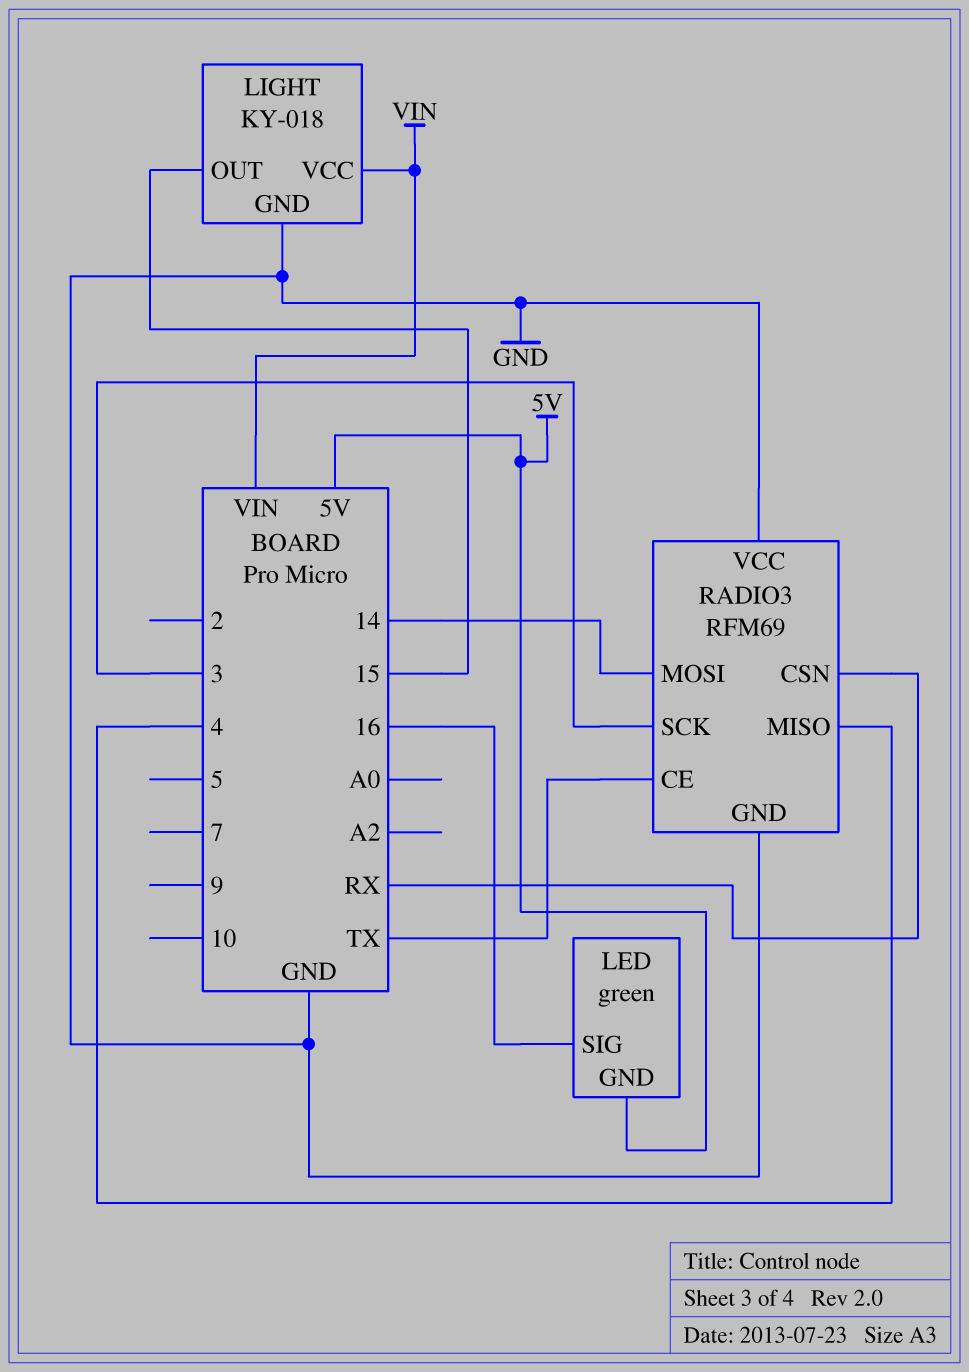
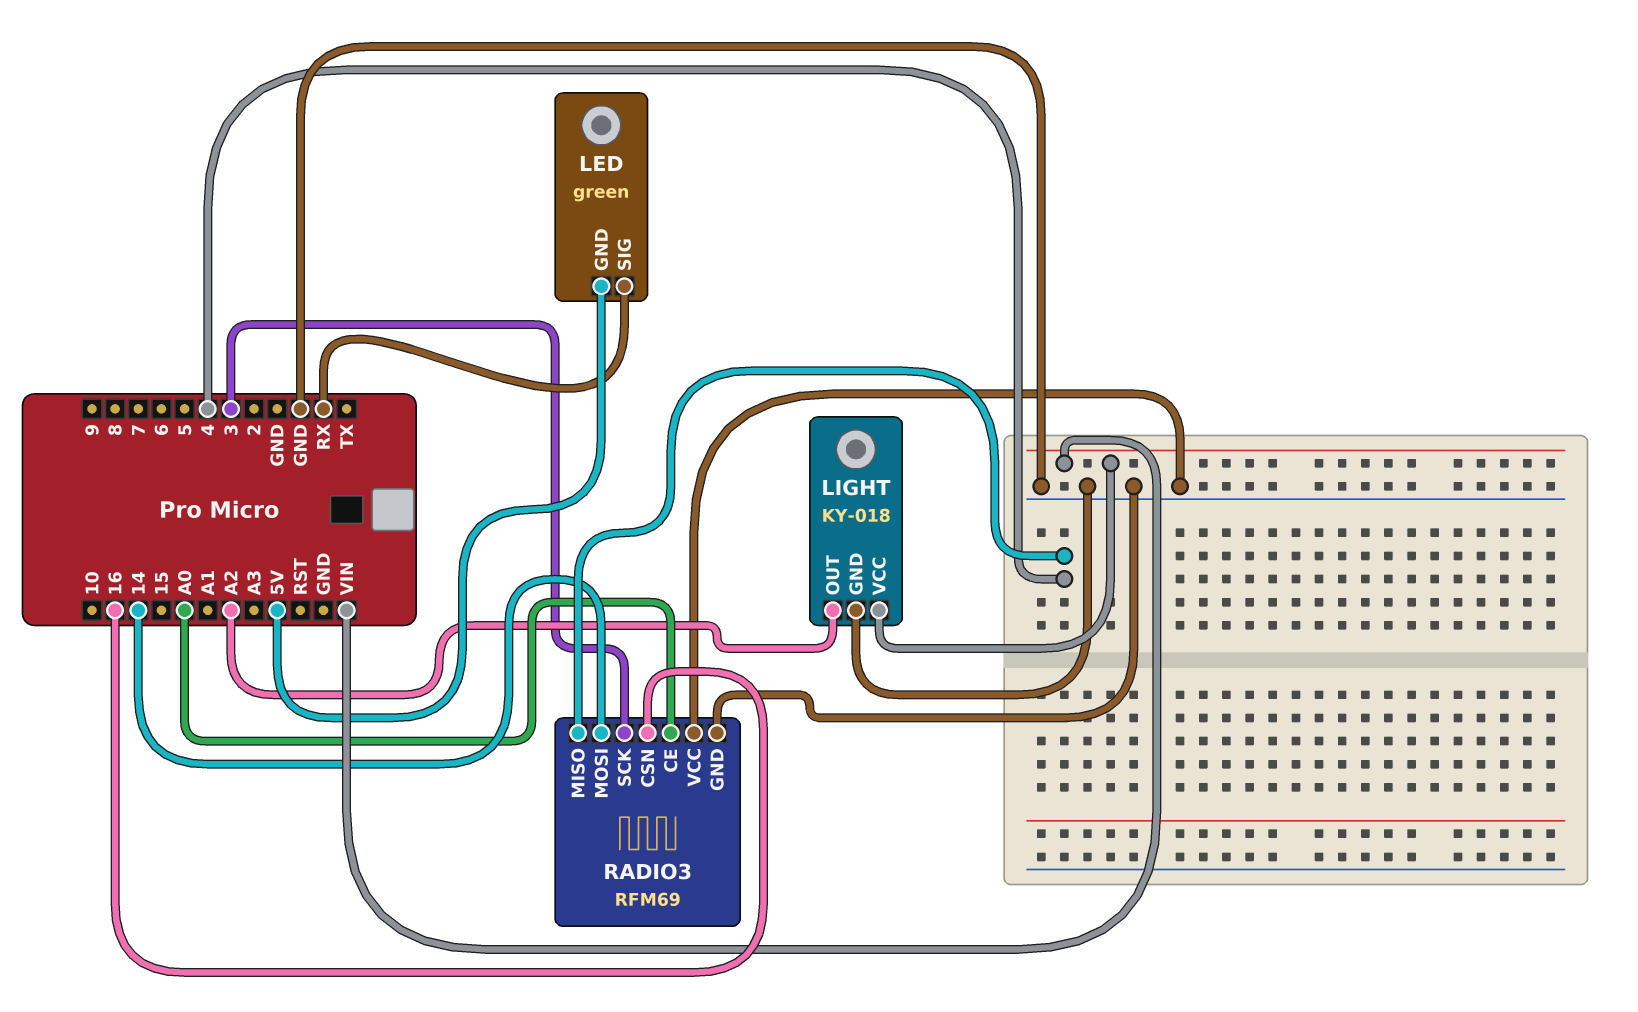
LED pin SIG: 16 -> RX
LIGHT pin OUT: 15 -> A2
RADIO3 pin CE: TX -> A0
RADIO3 pin CSN: RX -> 16

